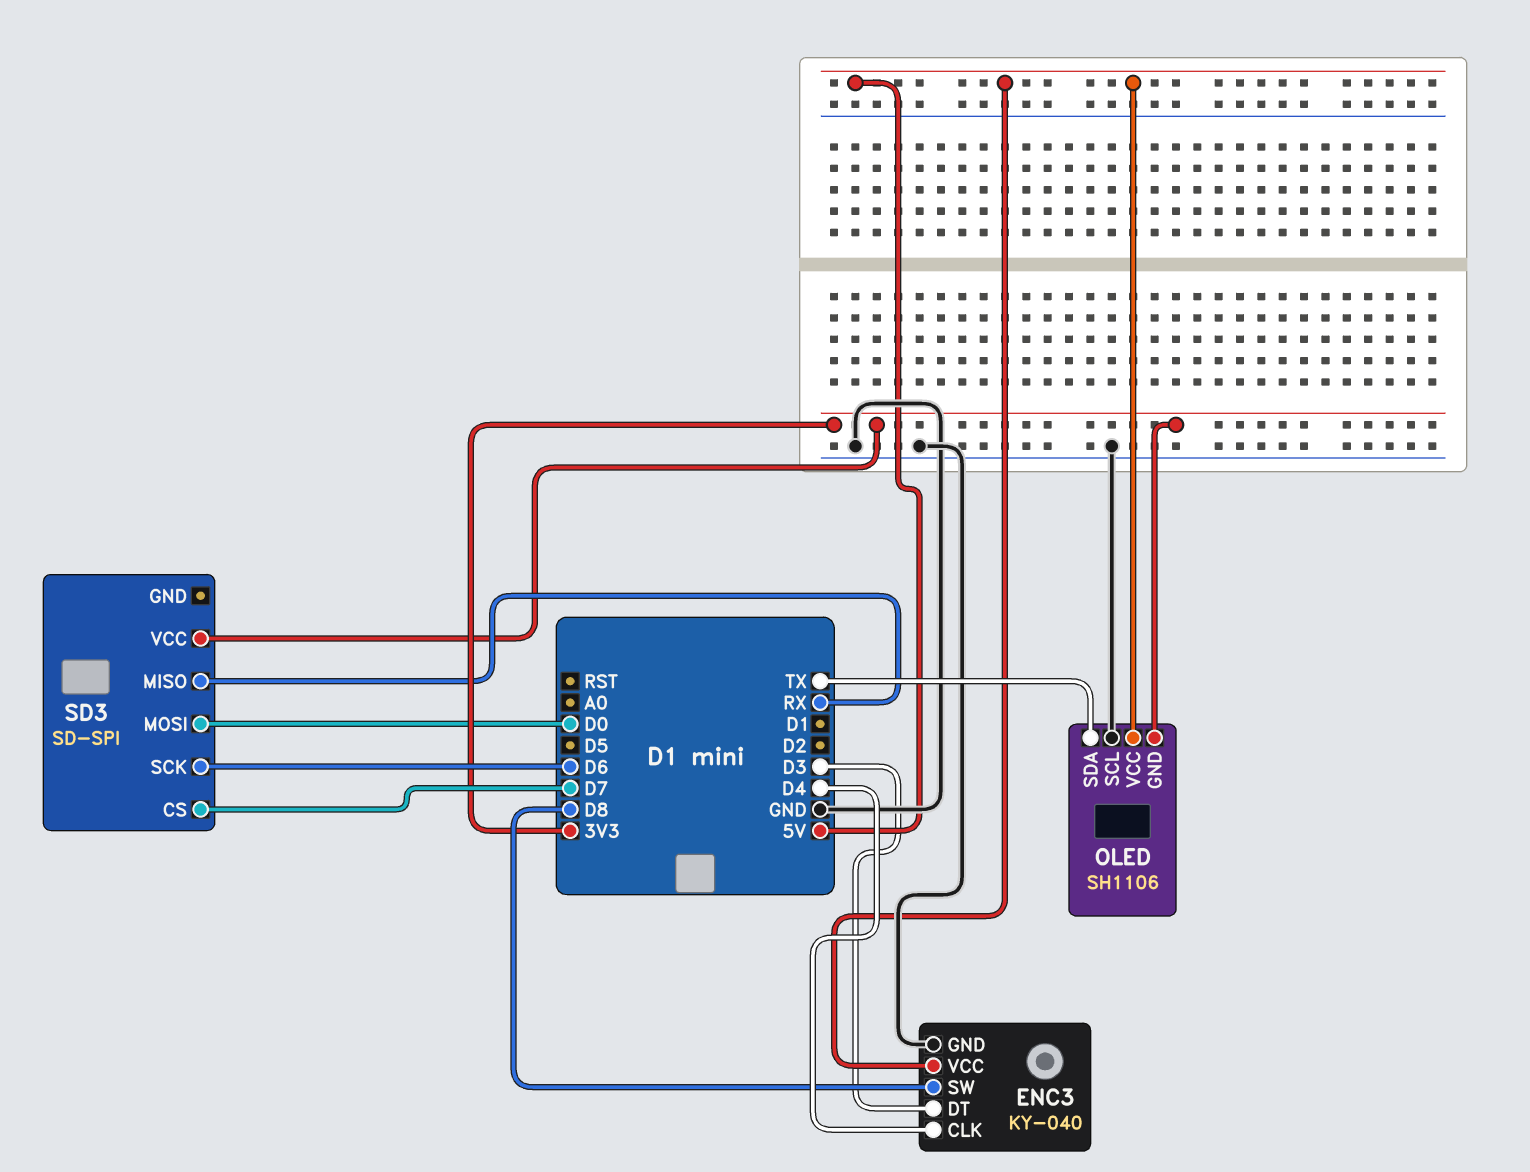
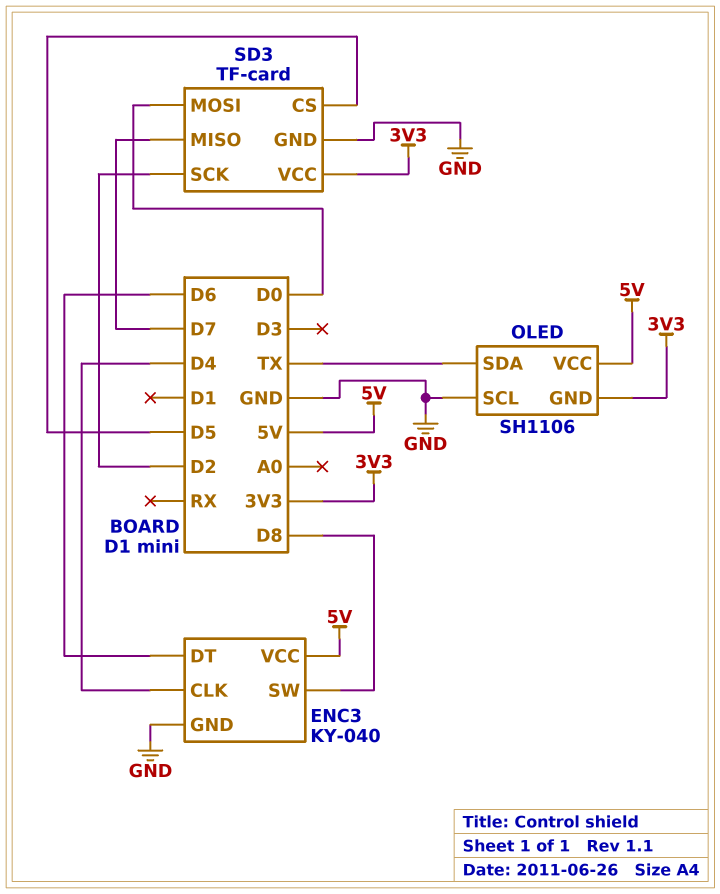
ENC3 pin DT: D3 -> D6
SD3: SD-SPI -> TF-card
SD3 pin CS: D7 -> D5
SD3 pin GND: none -> GND
SD3 pin MISO: RX -> D7
SD3 pin SCK: D6 -> D2

